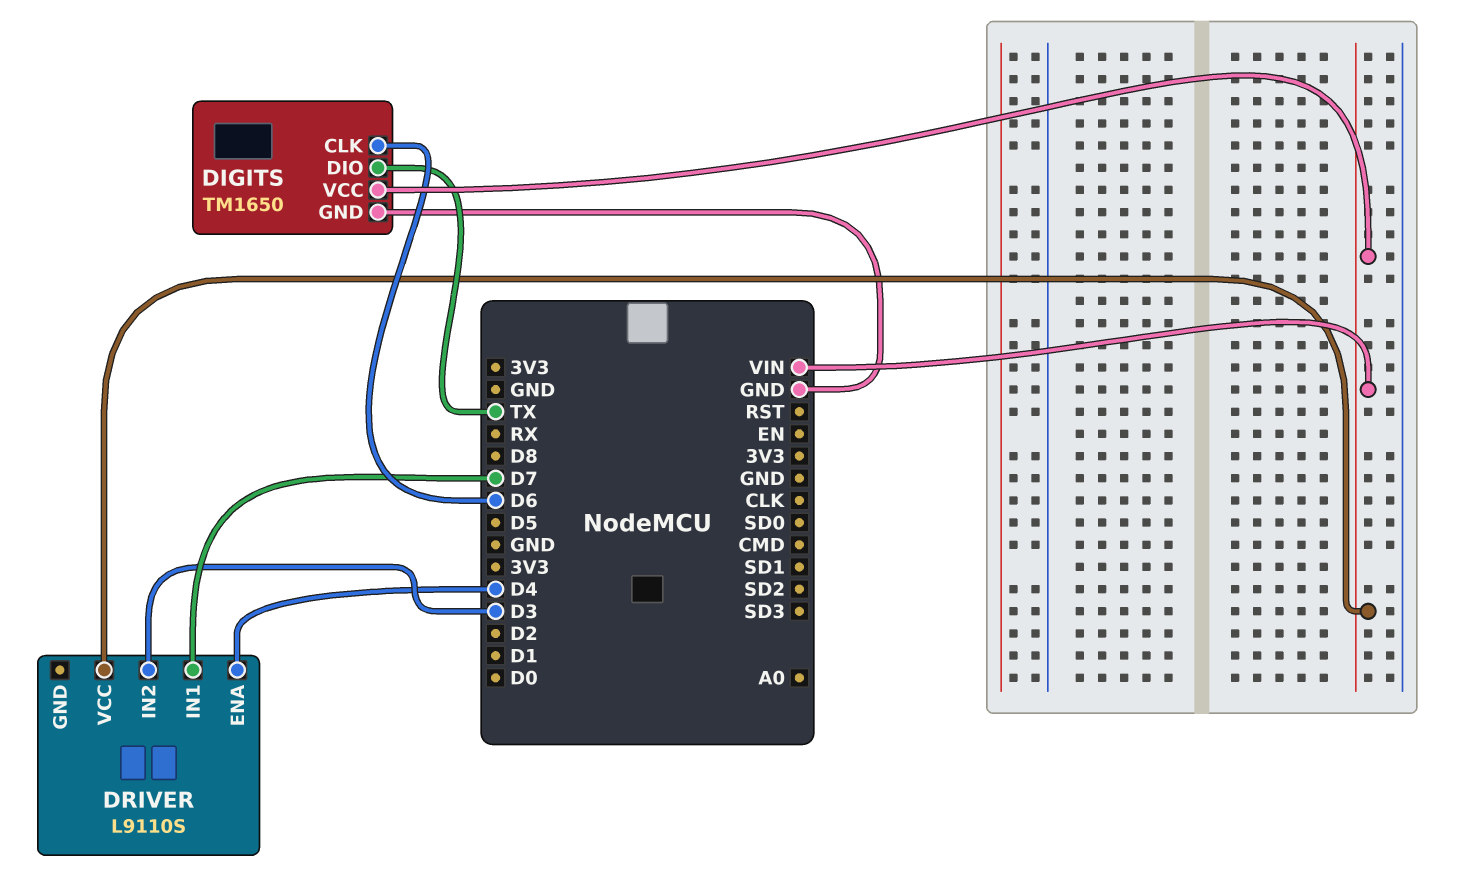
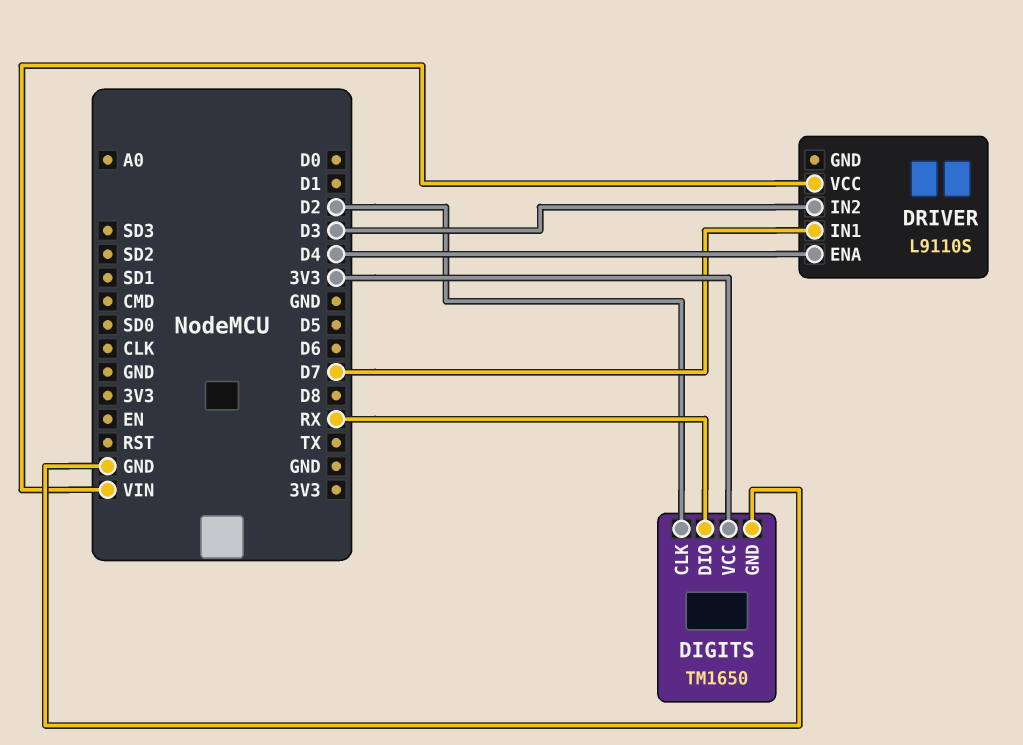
DIGITS pin CLK: D6 -> D2
DIGITS pin DIO: TX -> RX
DIGITS pin VCC: VIN -> 3V3

